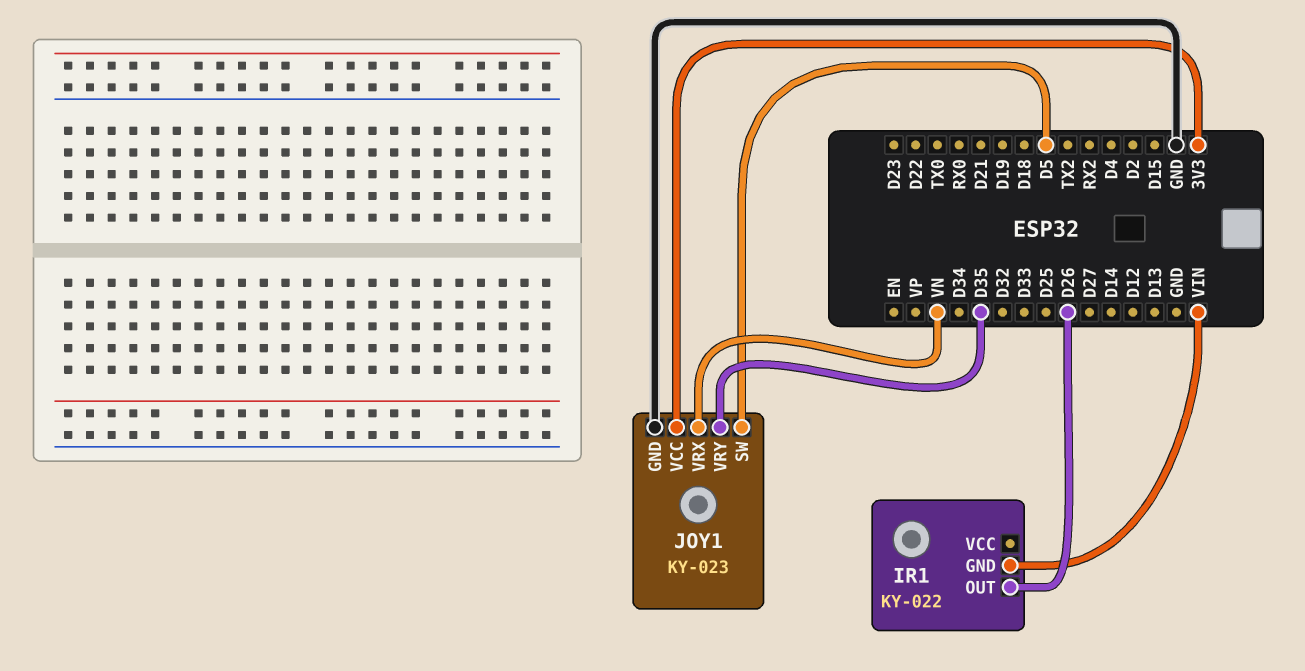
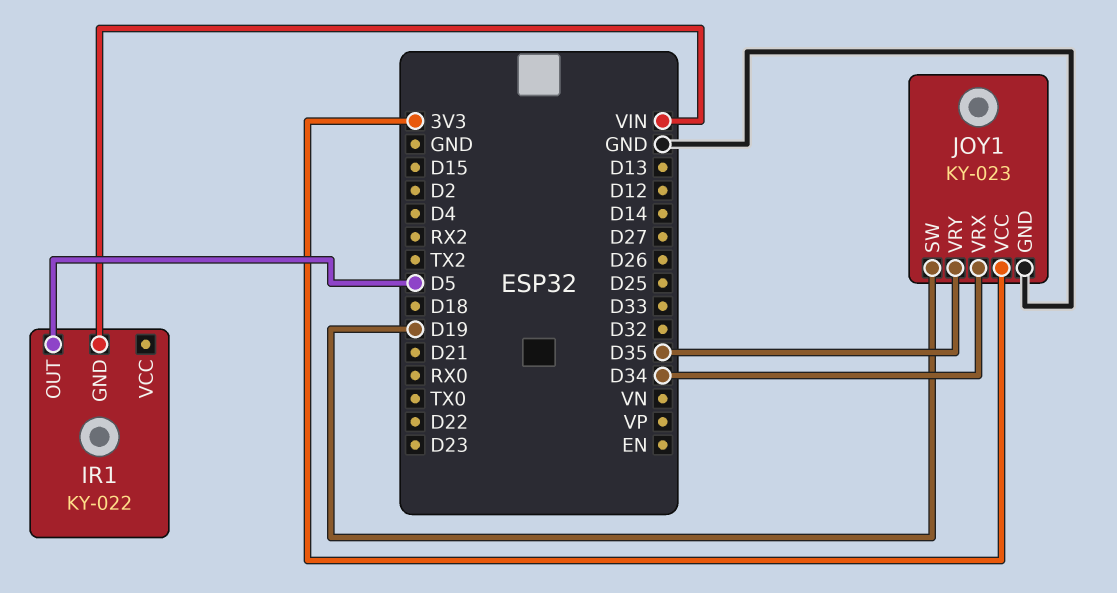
IR1 pin OUT: D26 -> D5
JOY1 pin SW: D5 -> D19
JOY1 pin VRX: VN -> D34

